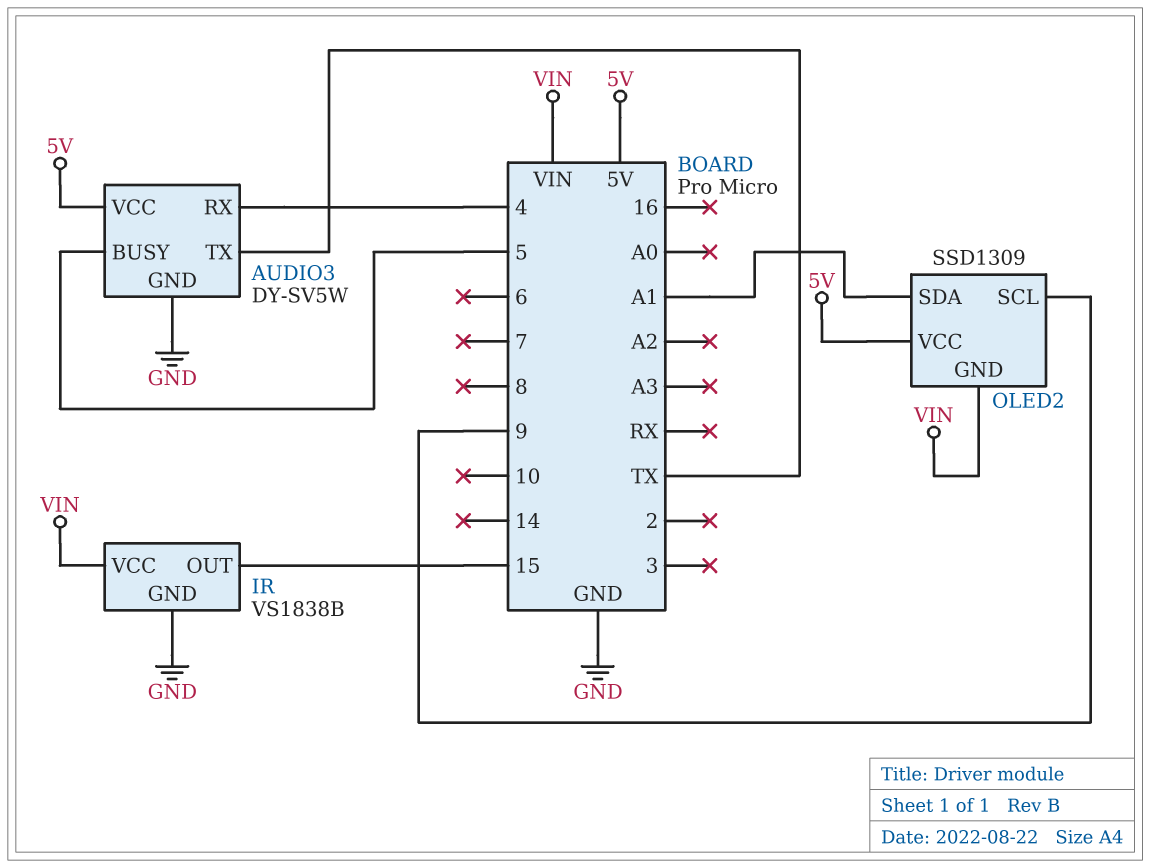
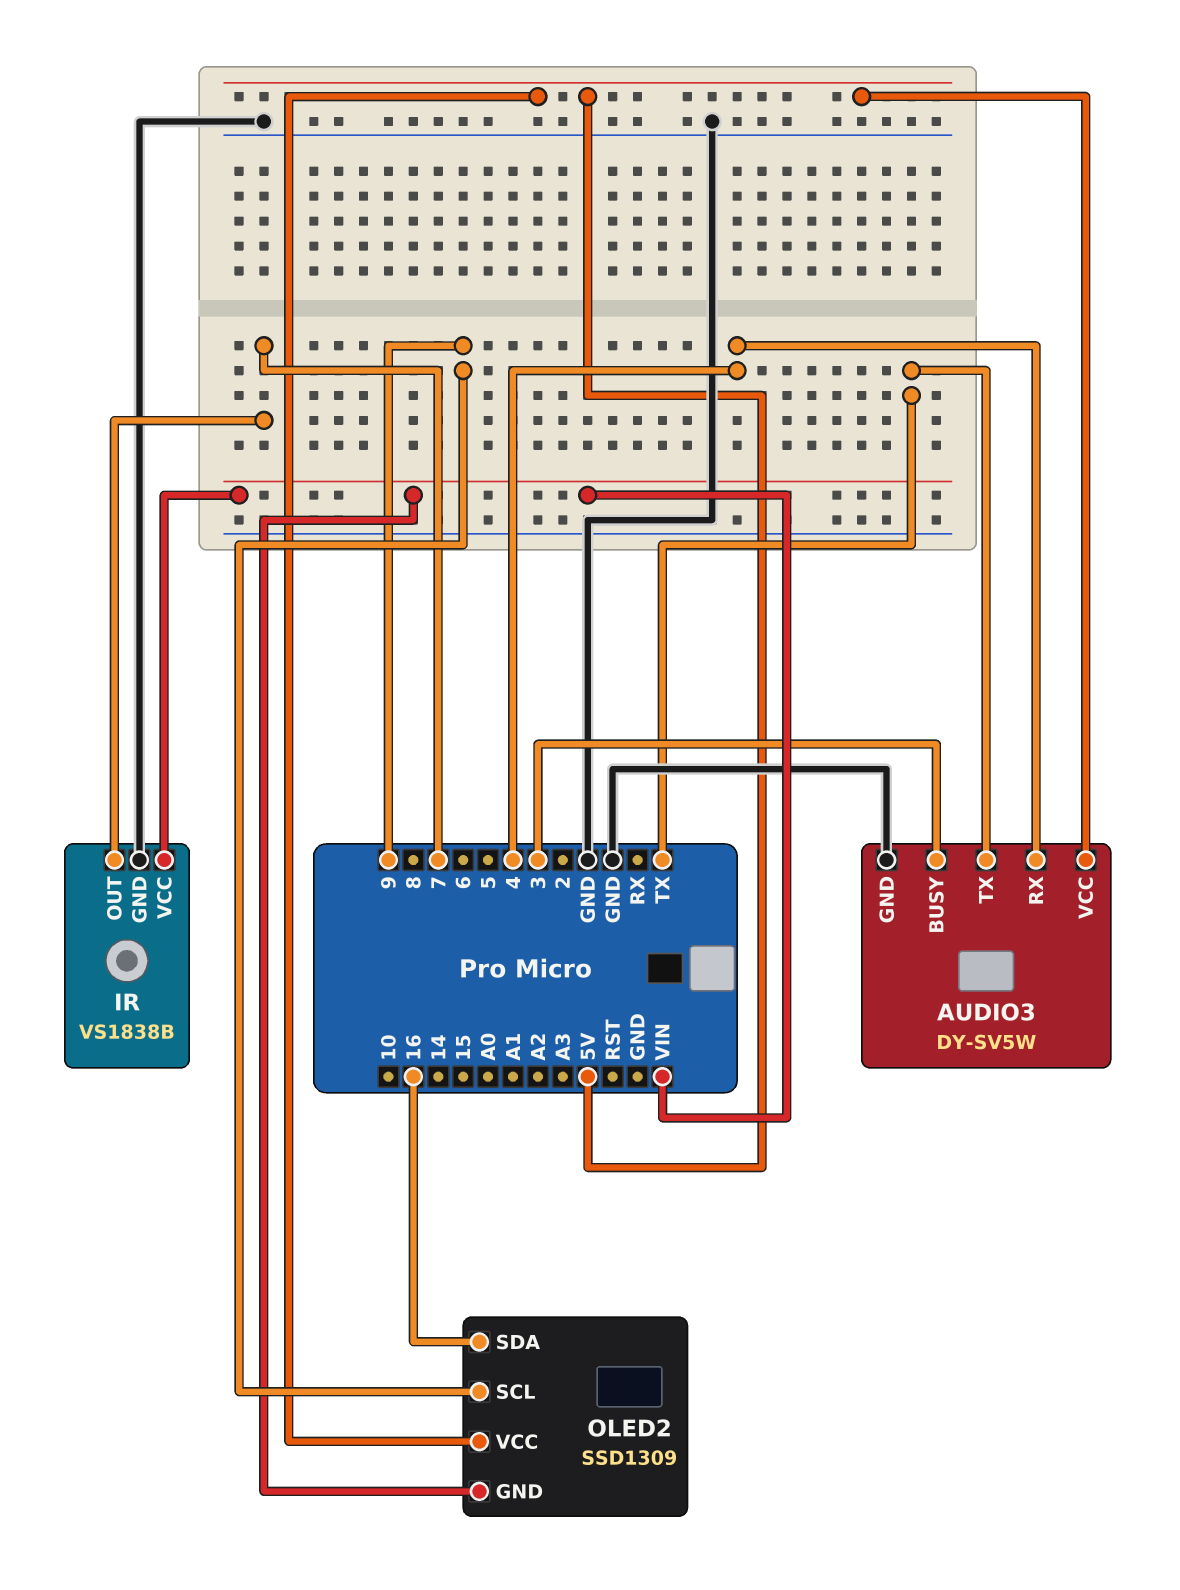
AUDIO3 pin BUSY: 5 -> 3
IR pin OUT: 15 -> 7
OLED2 pin SDA: A1 -> 16

